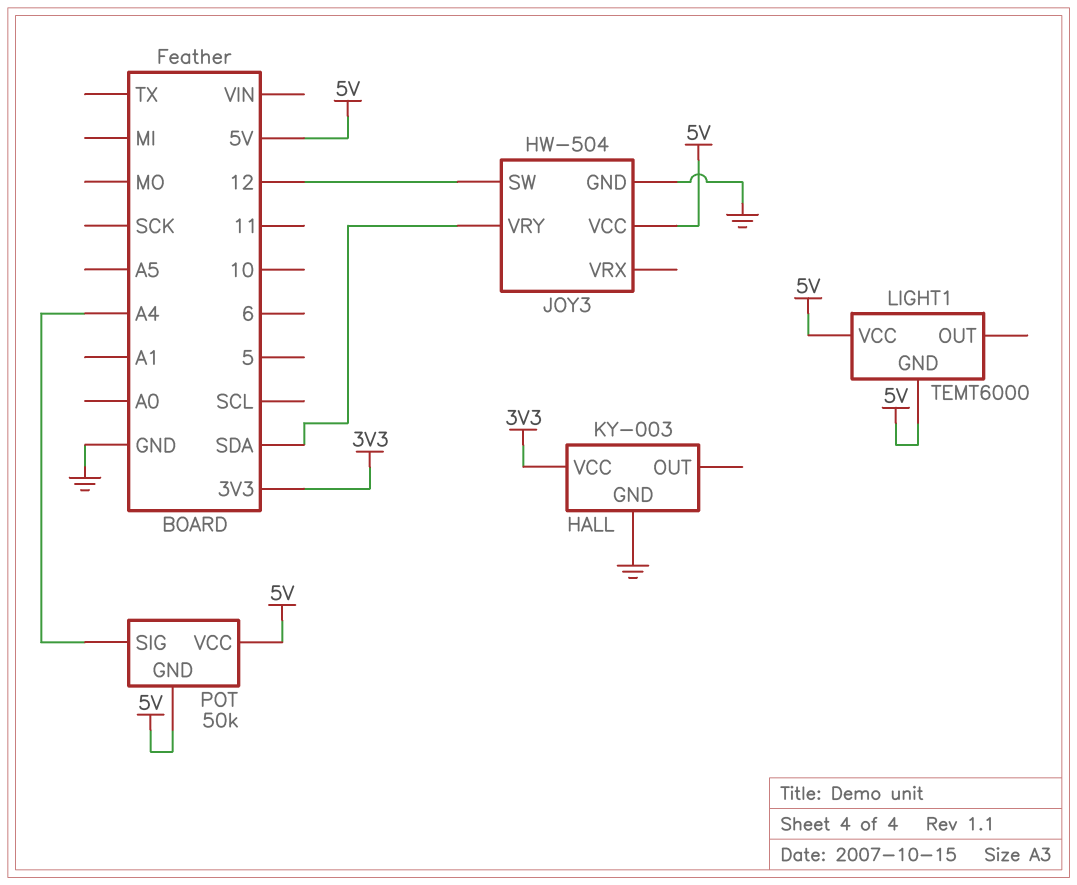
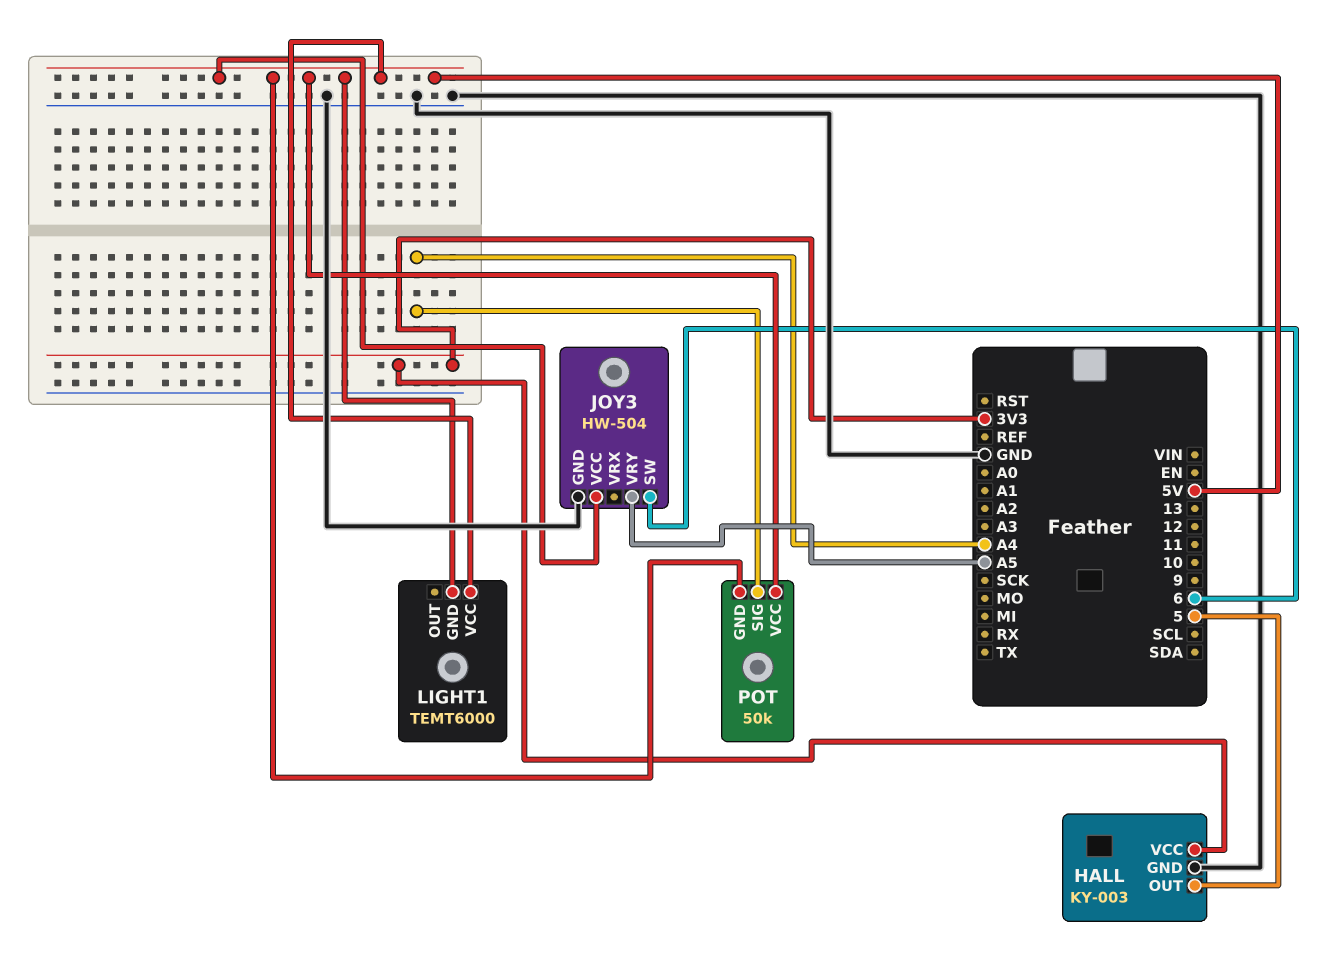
HALL pin OUT: none -> 5
JOY3 pin SW: 12 -> 6
JOY3 pin VRY: SDA -> A5

